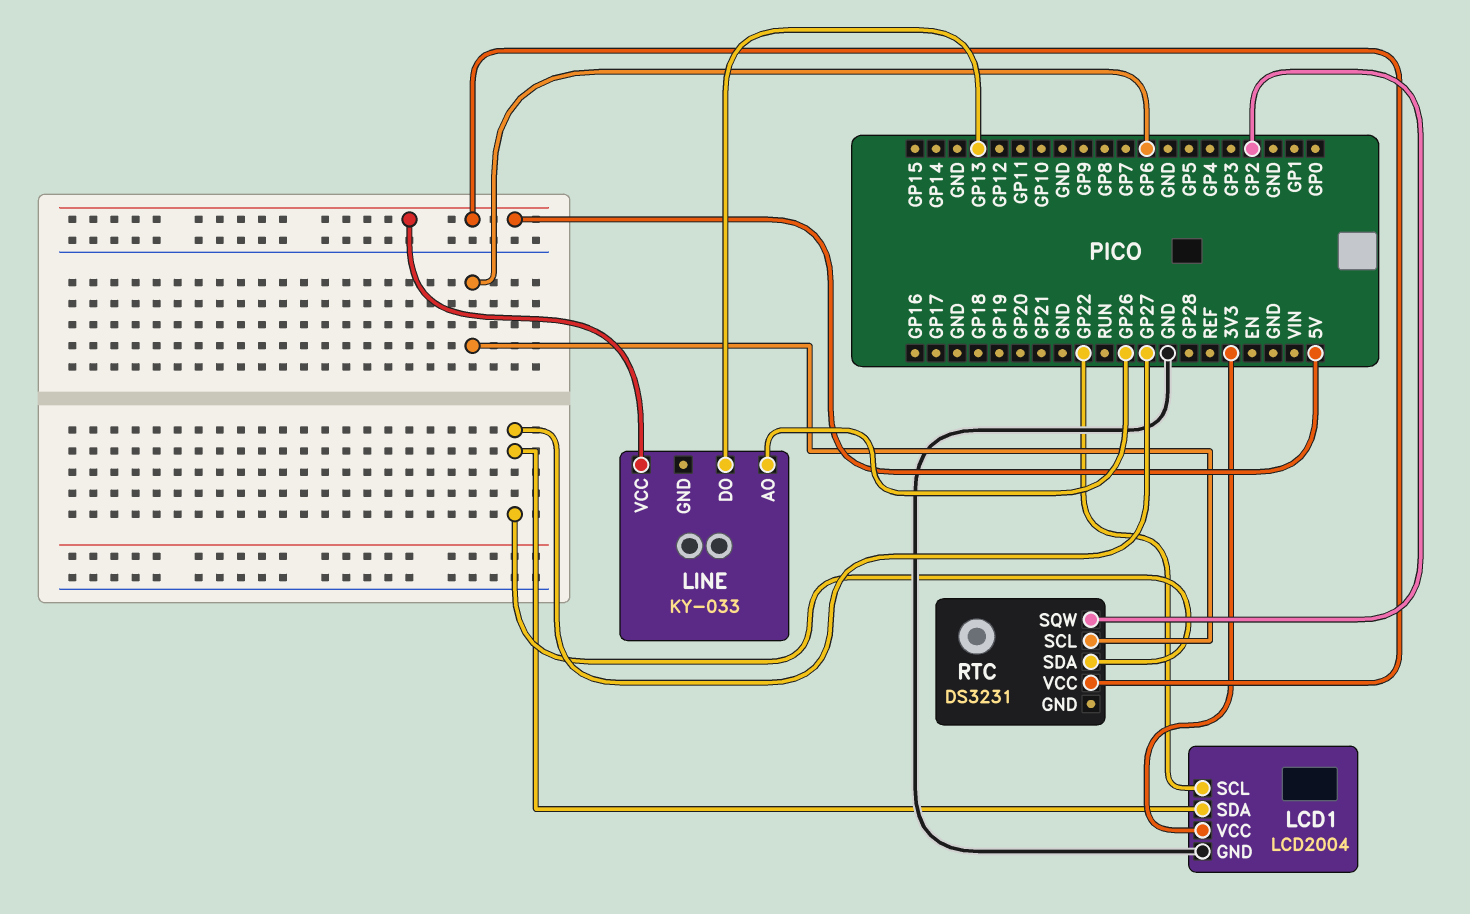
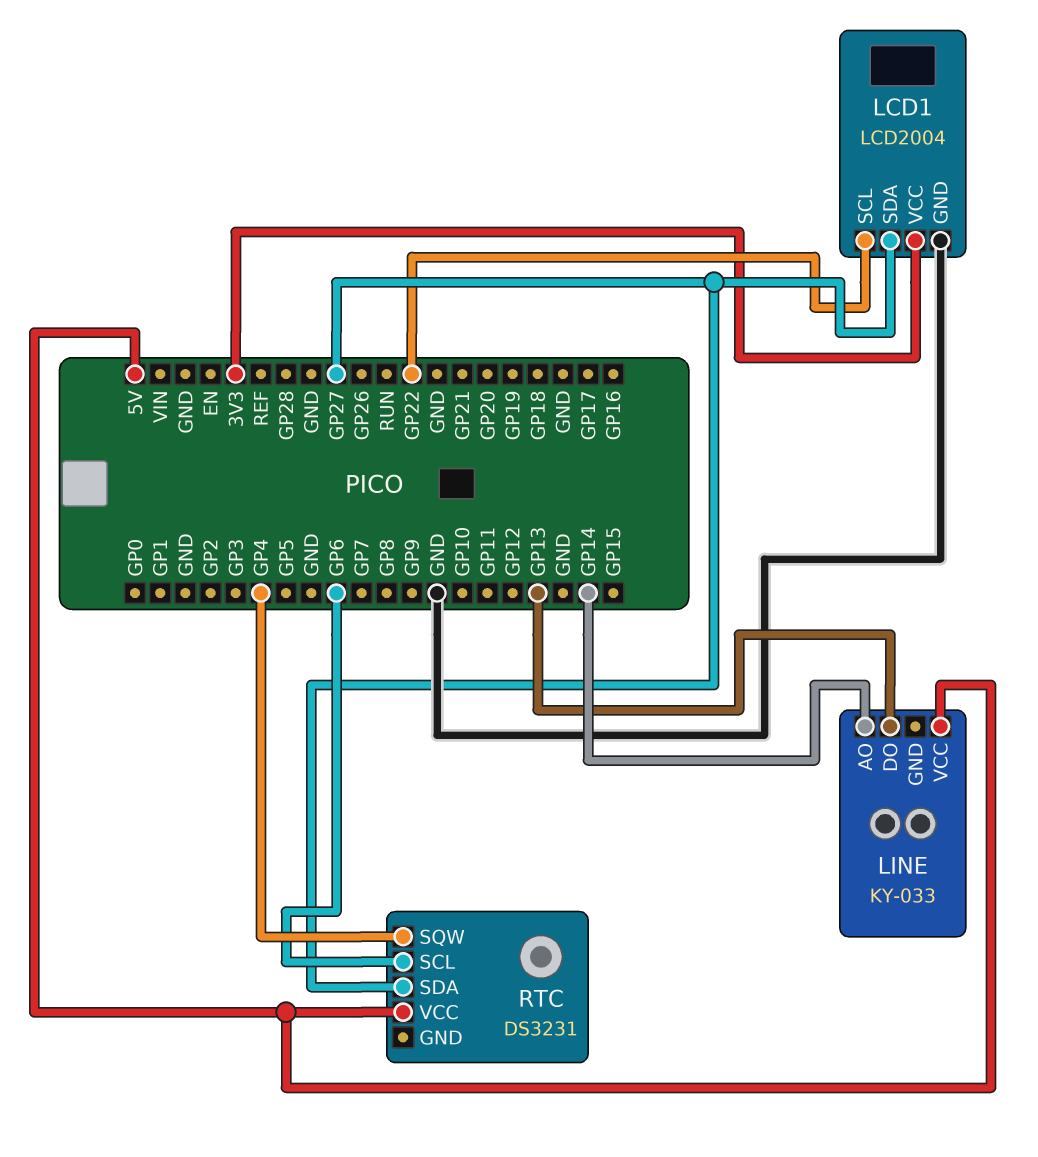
LINE pin AO: GP26 -> GP14
RTC pin SQW: GP2 -> GP4

